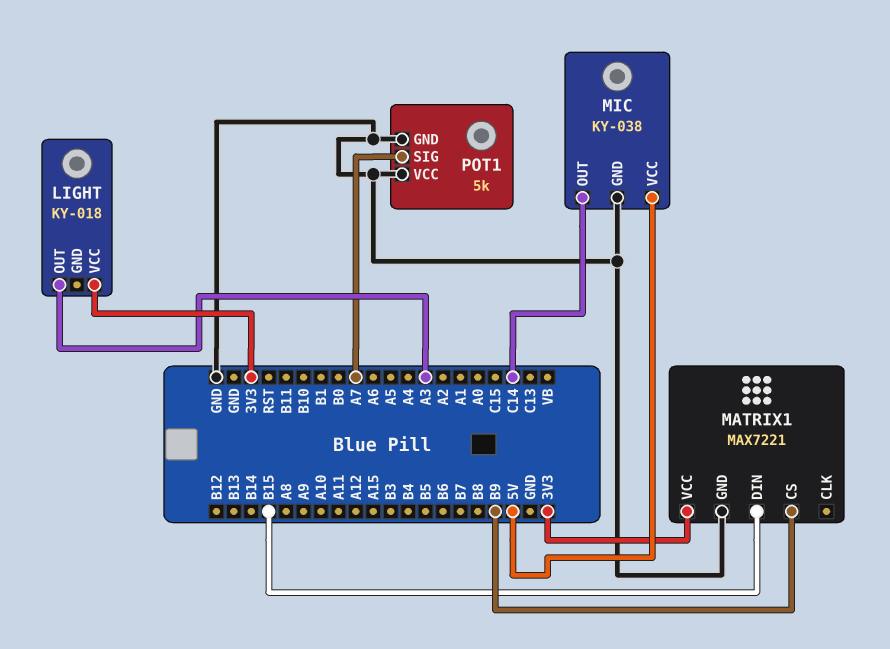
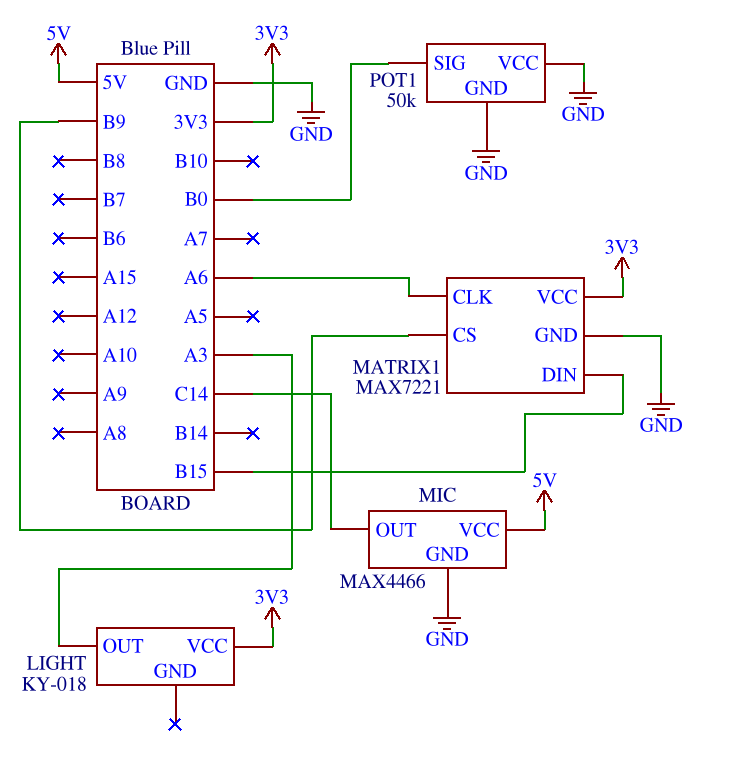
MATRIX1 pin CLK: none -> A6
MIC: KY-038 -> MAX4466
POT1: 5k -> 50k
POT1 pin SIG: A7 -> B0

